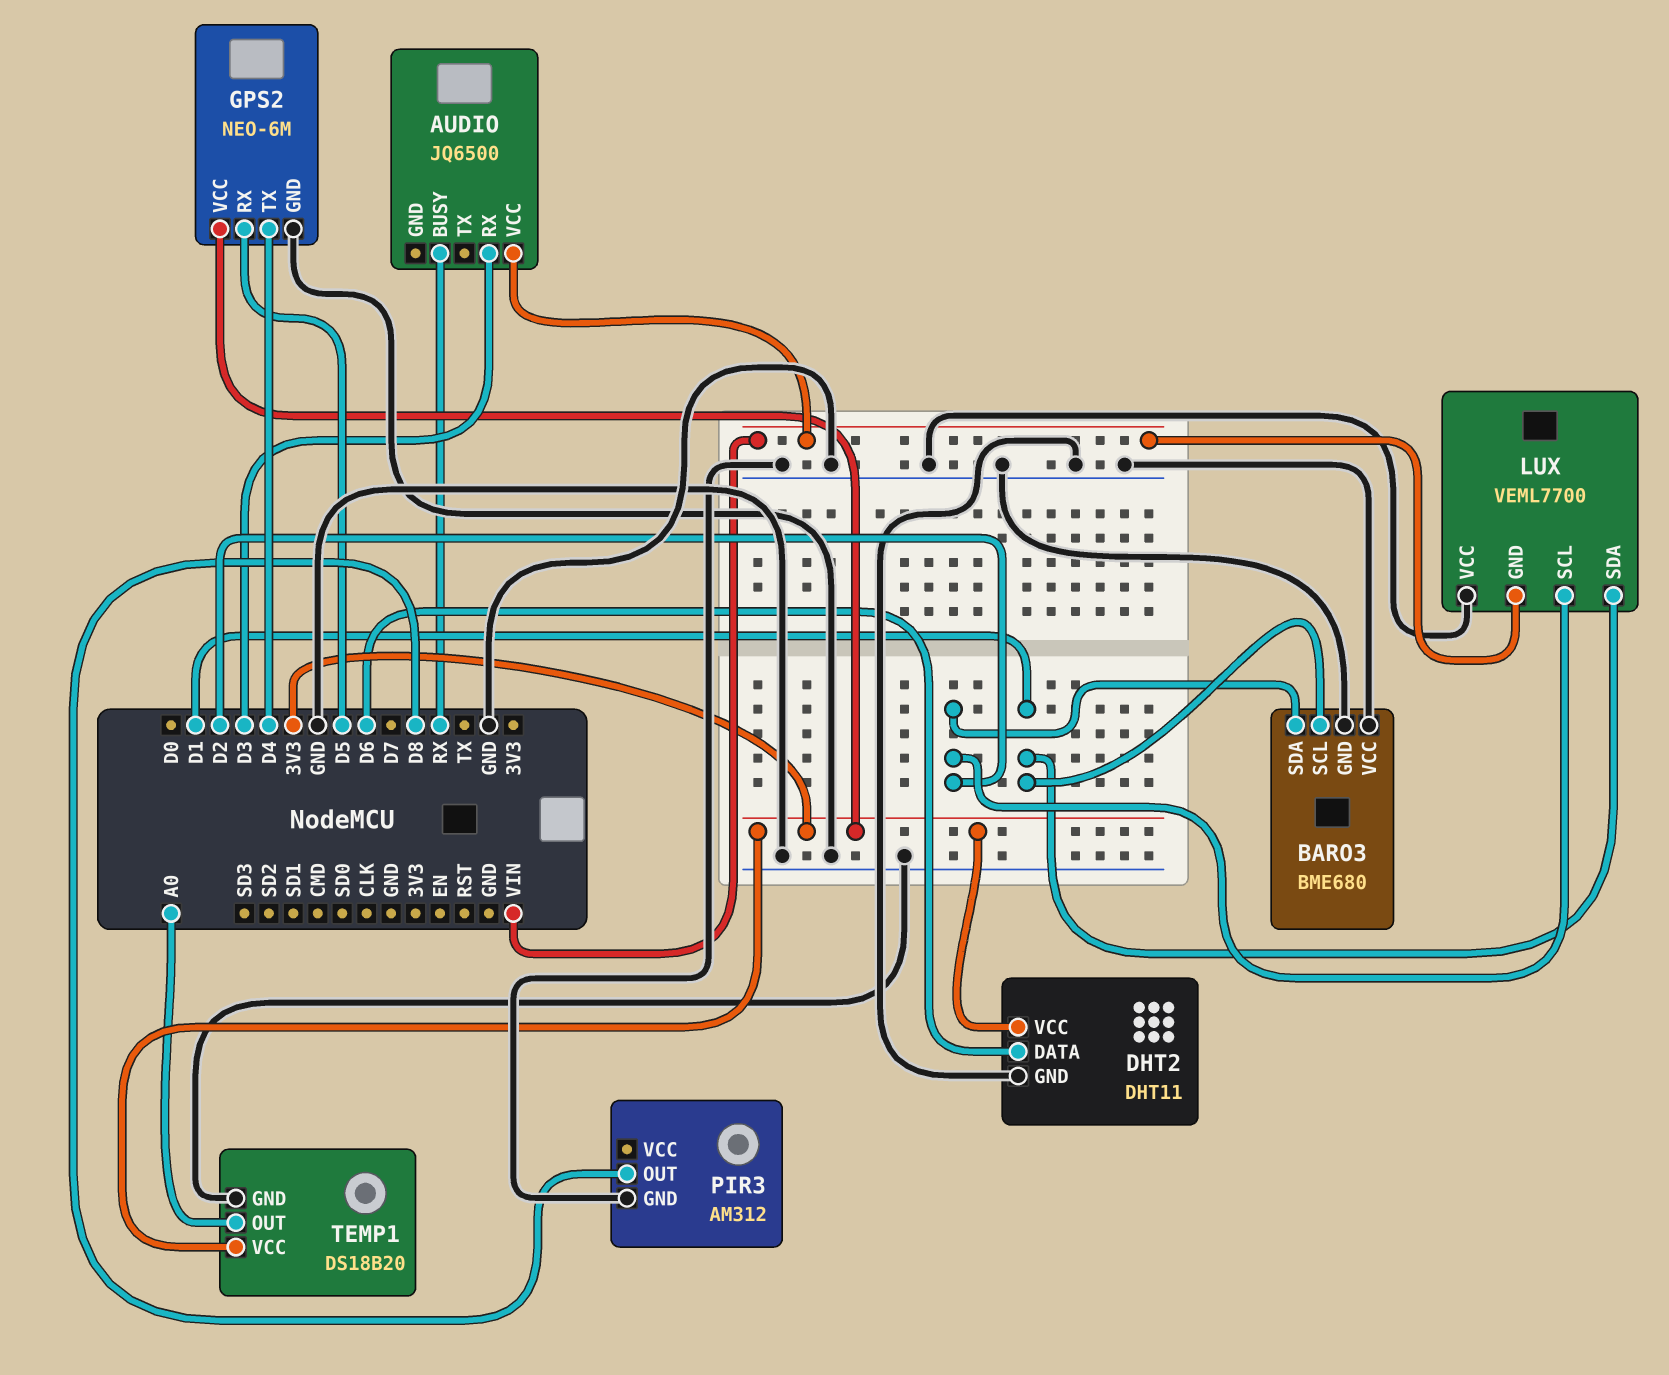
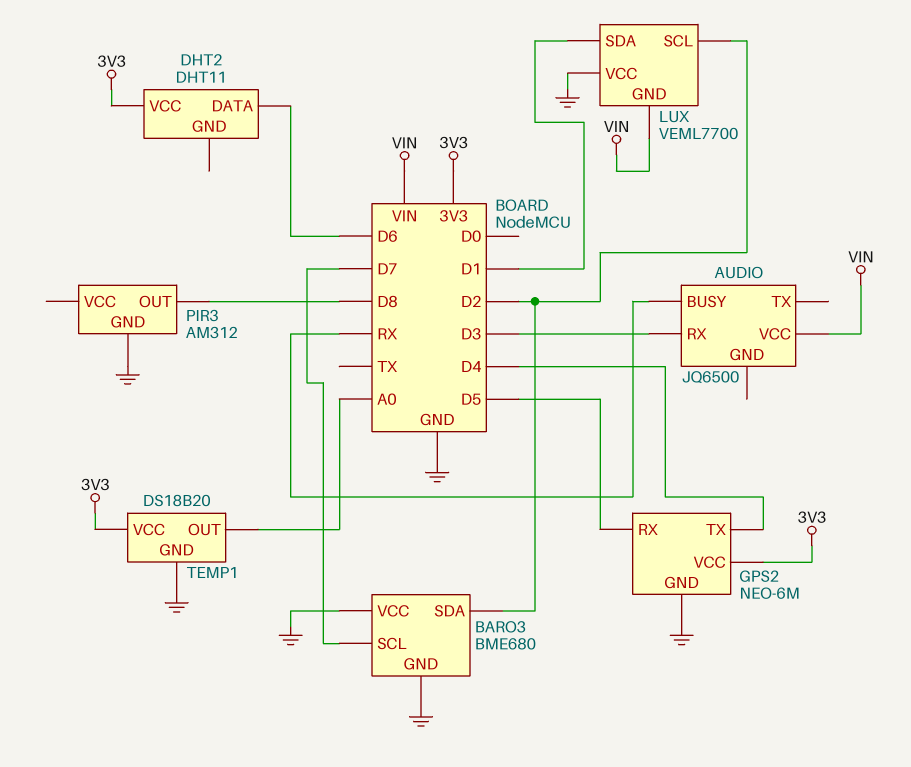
BARO3 pin SCL: D1 -> D7
DHT2 pin GND: GND -> none

